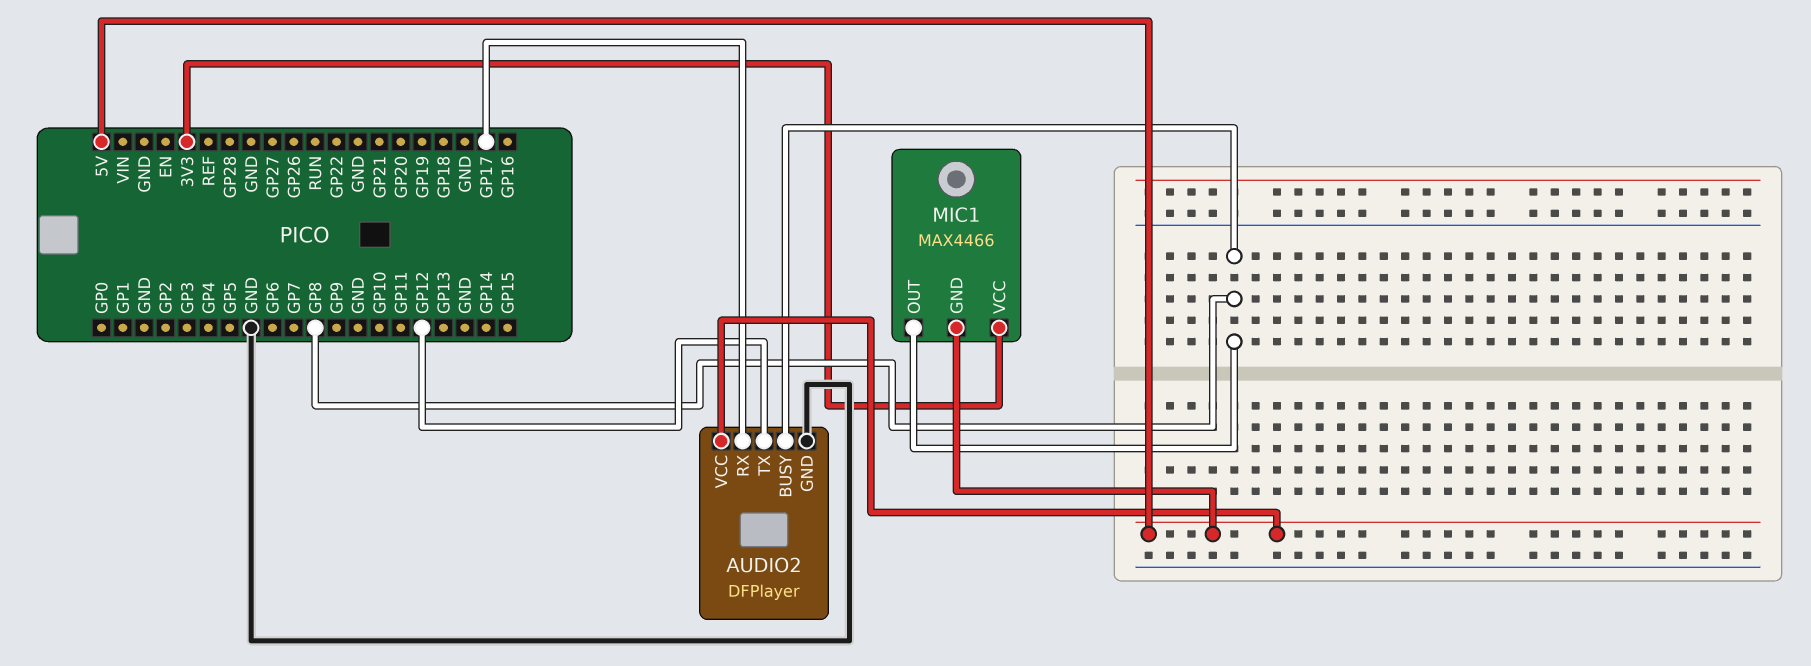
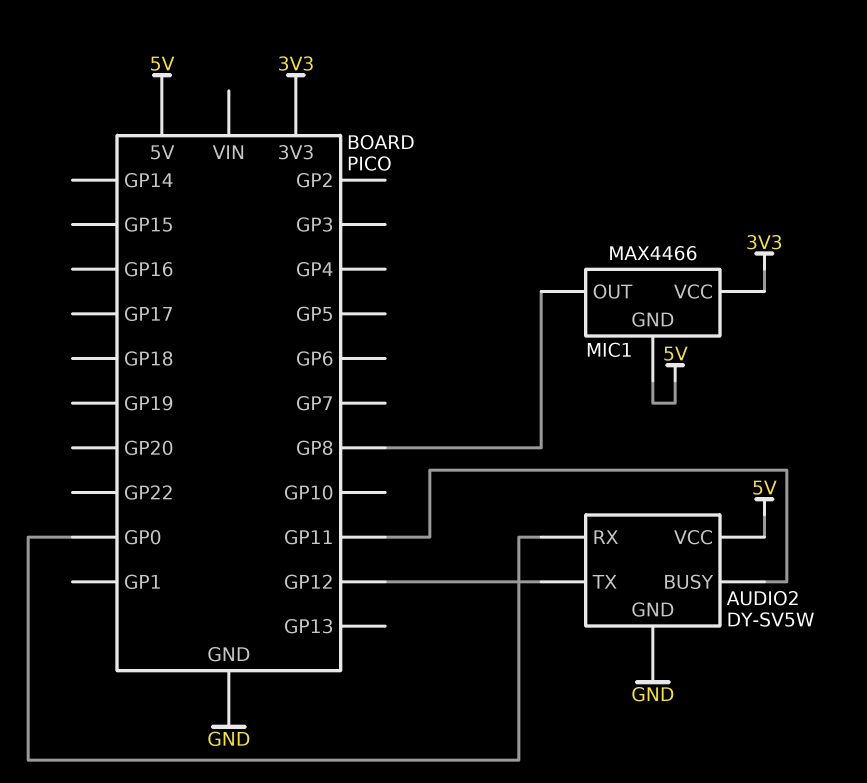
AUDIO2: DFPlayer -> DY-SV5W
AUDIO2 pin BUSY: GP8 -> GP11
AUDIO2 pin RX: GP17 -> GP0

